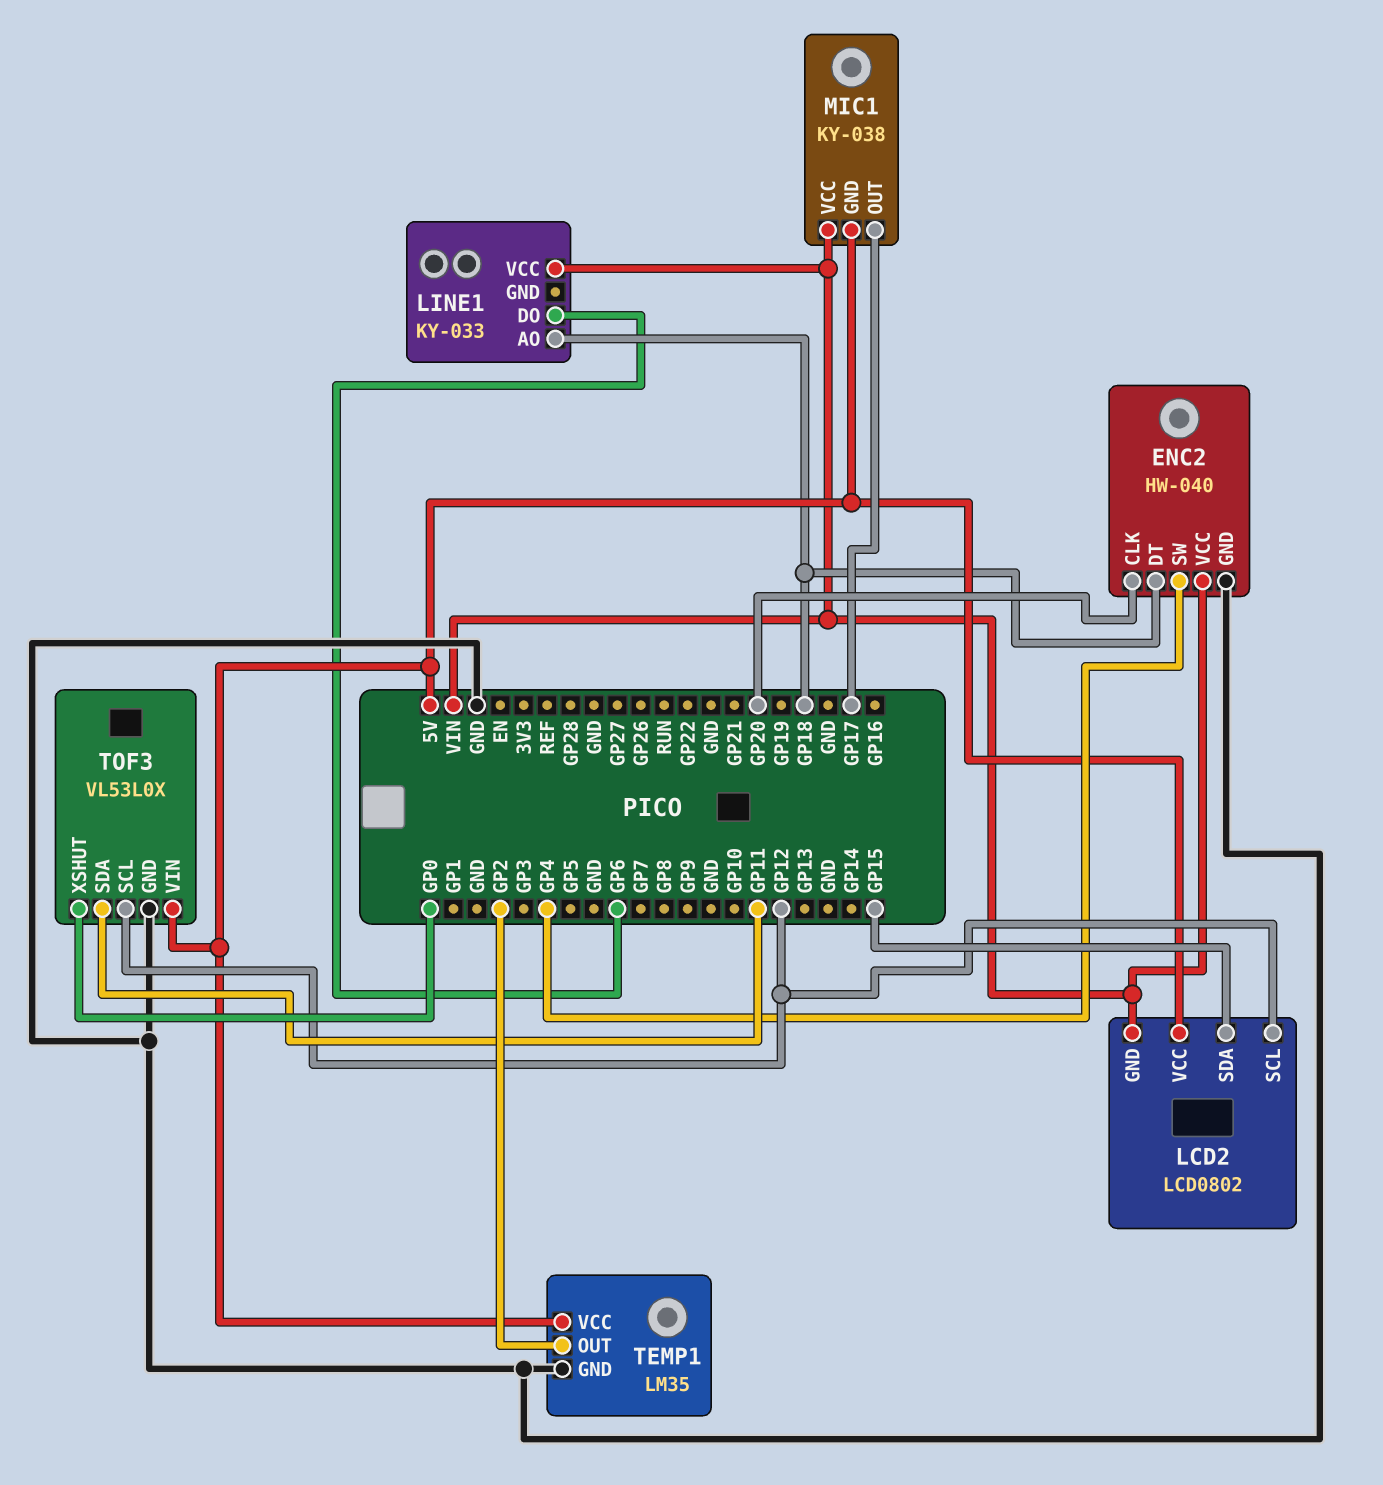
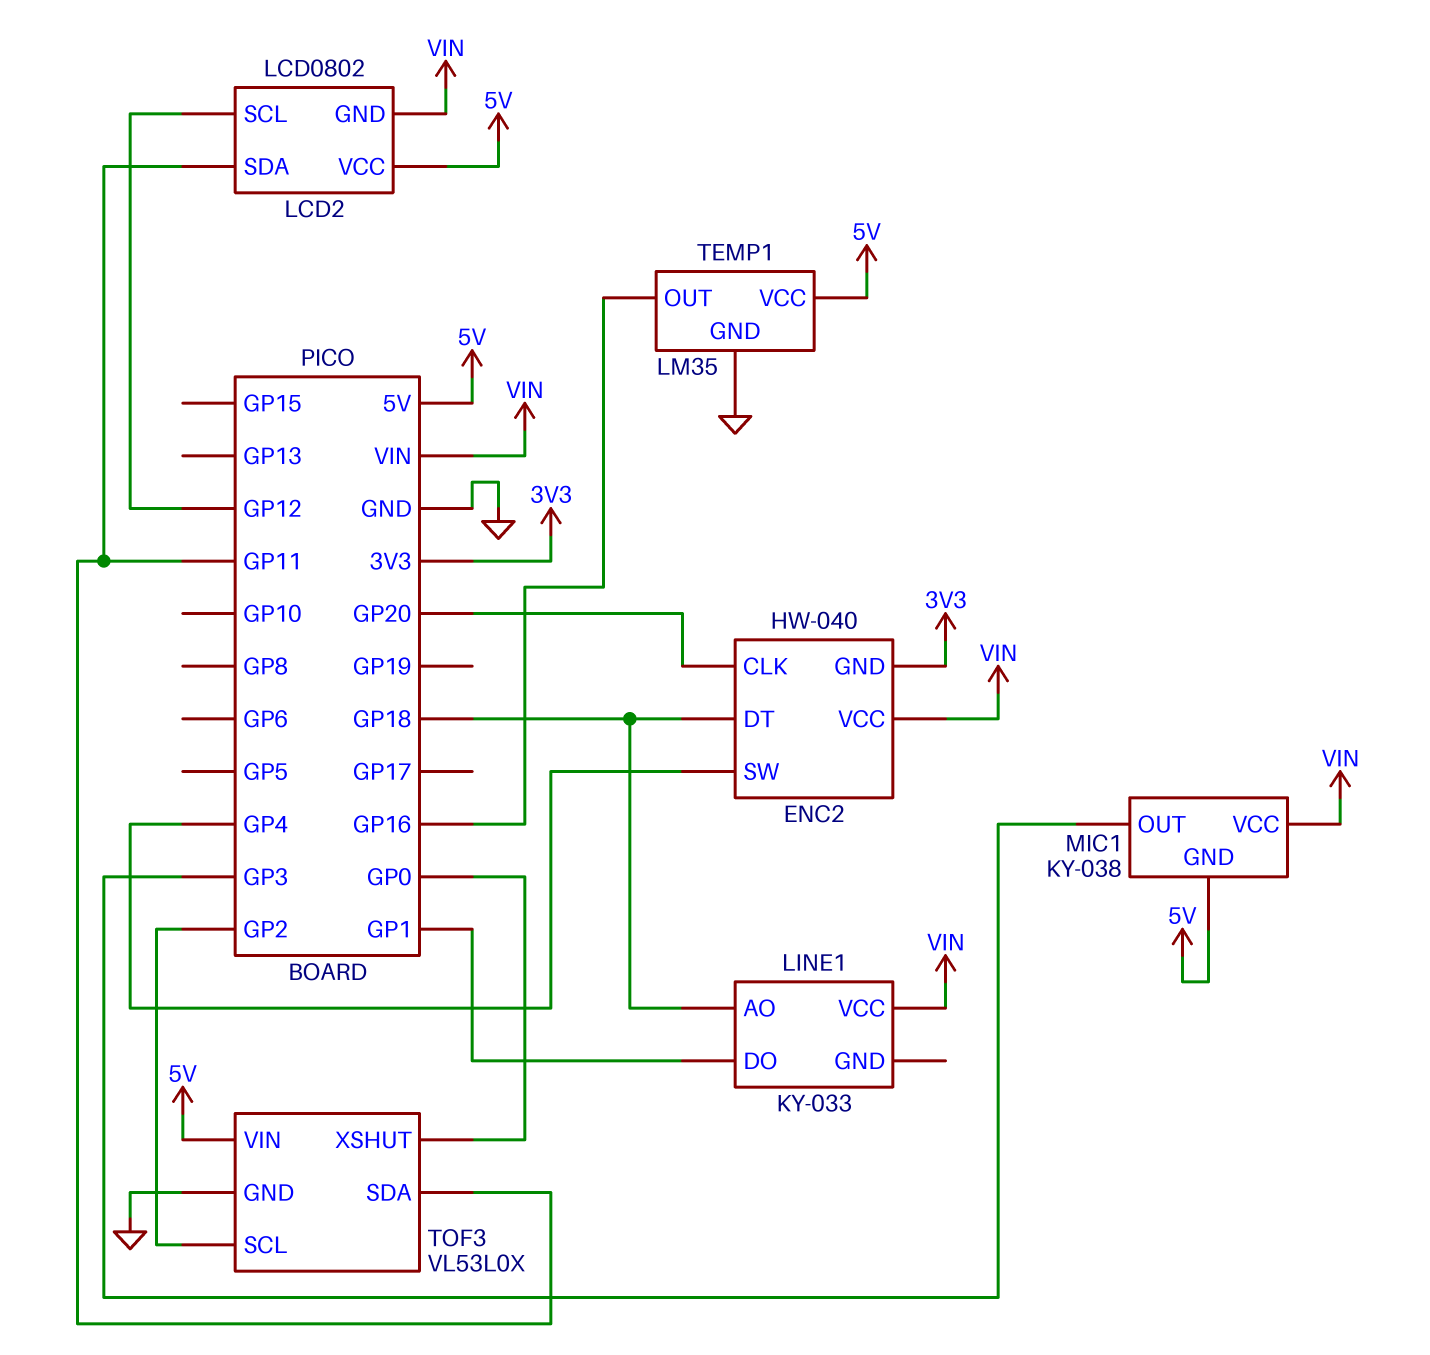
ENC2 pin GND: GND -> 3V3
LCD2 pin SDA: GP15 -> GP11
LINE1 pin DO: GP6 -> GP1
MIC1 pin OUT: GP17 -> GP3
TEMP1 pin OUT: GP2 -> GP16
TOF3 pin SCL: GP12 -> GP2

